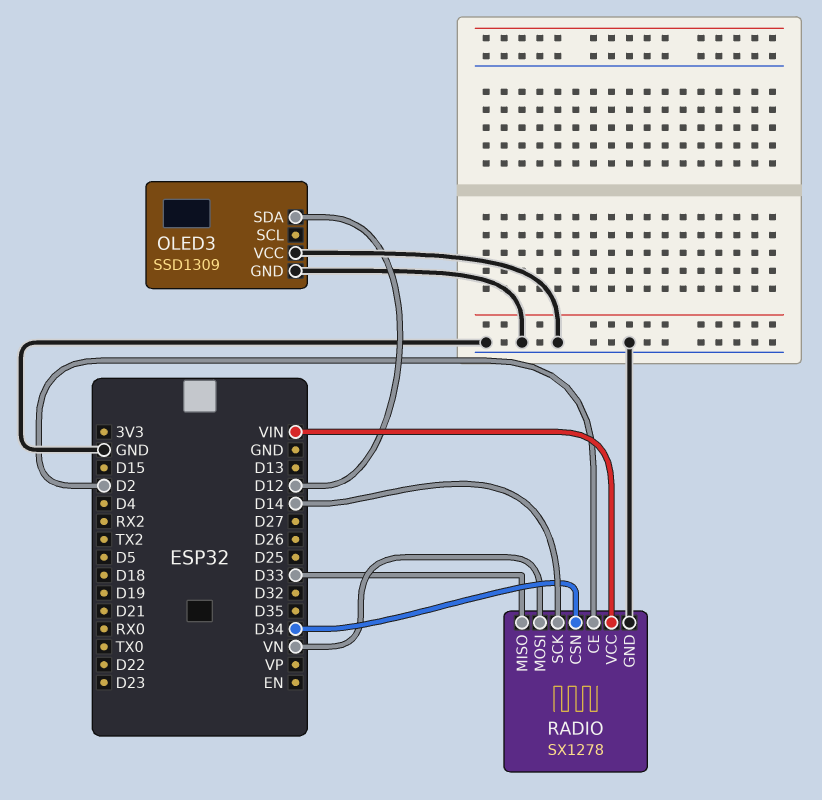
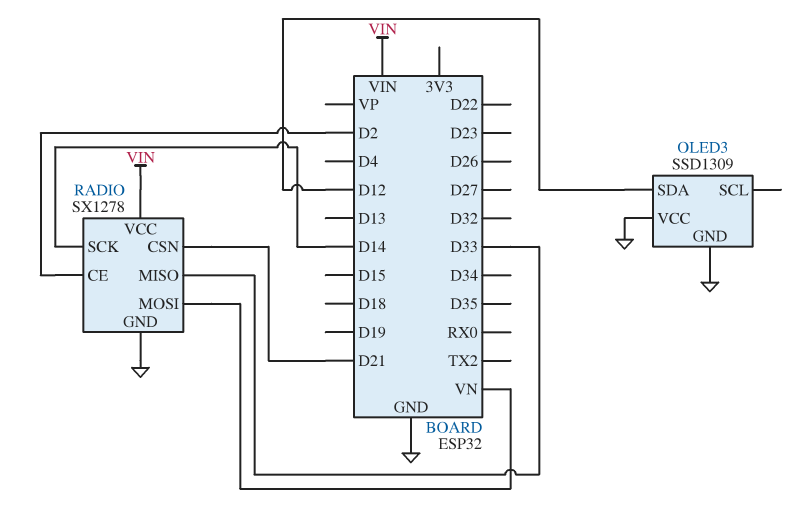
RADIO pin CSN: D34 -> D21

